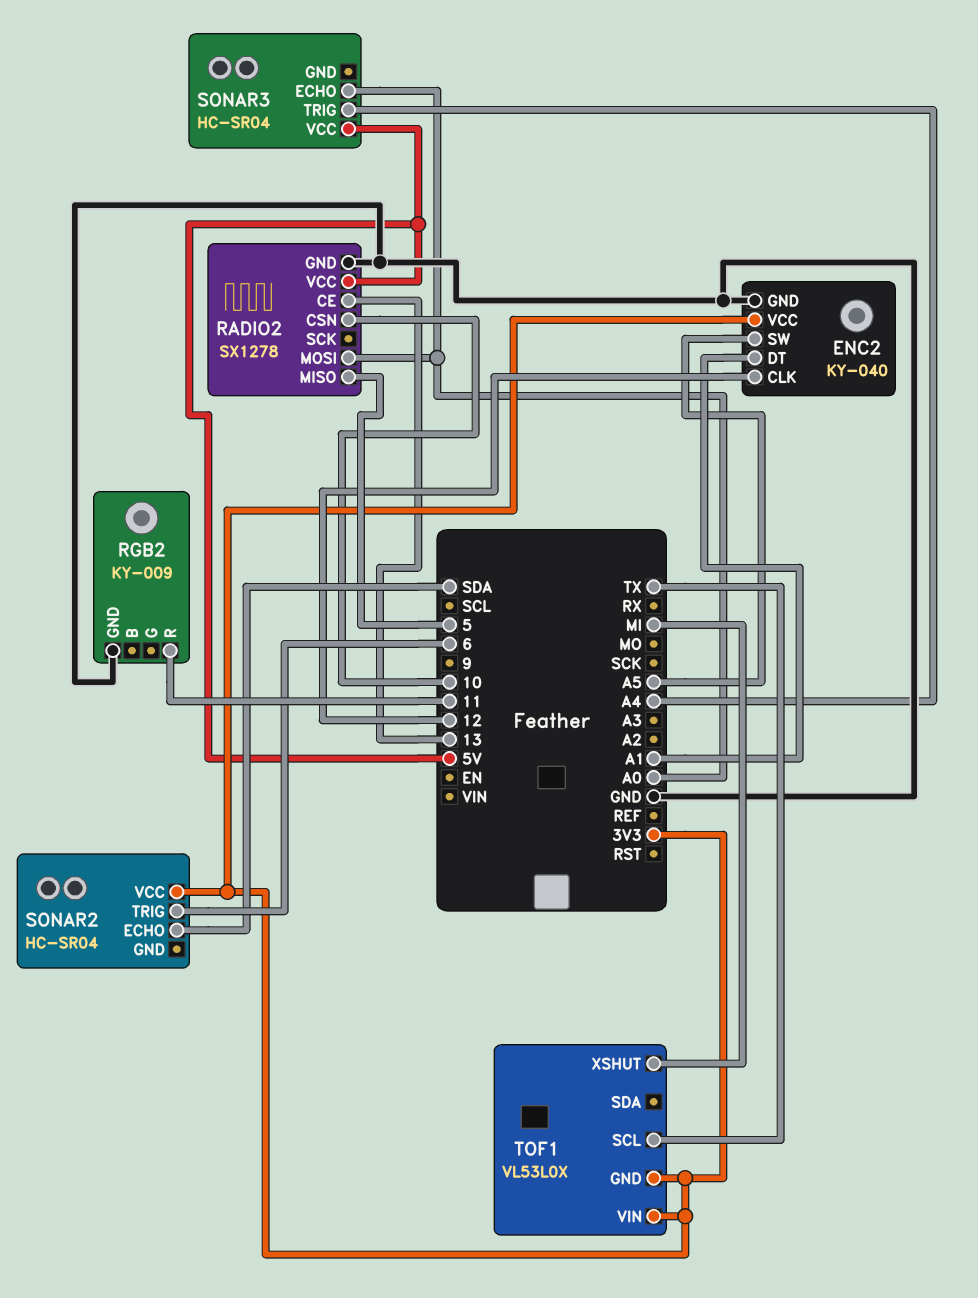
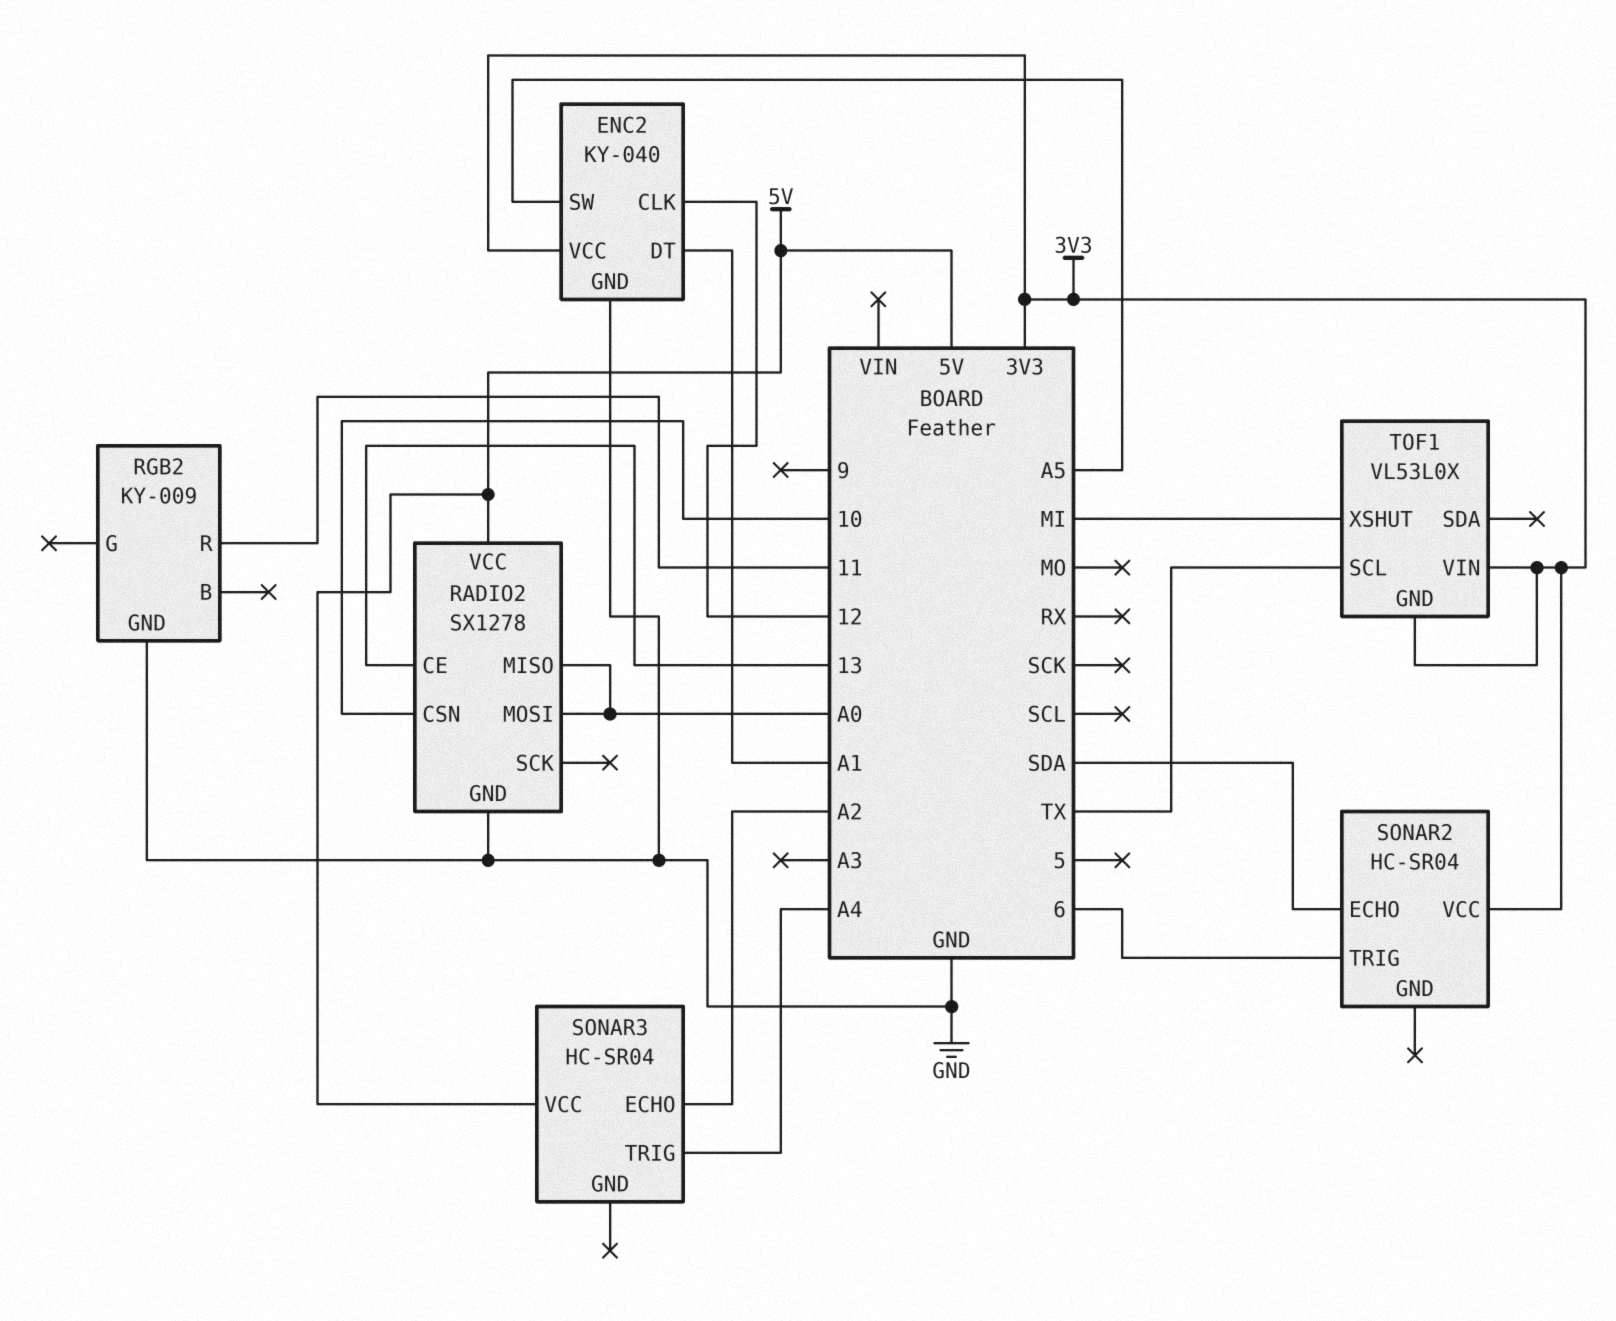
RADIO2 pin MISO: 5 -> A0
SONAR3 pin ECHO: A0 -> A2

